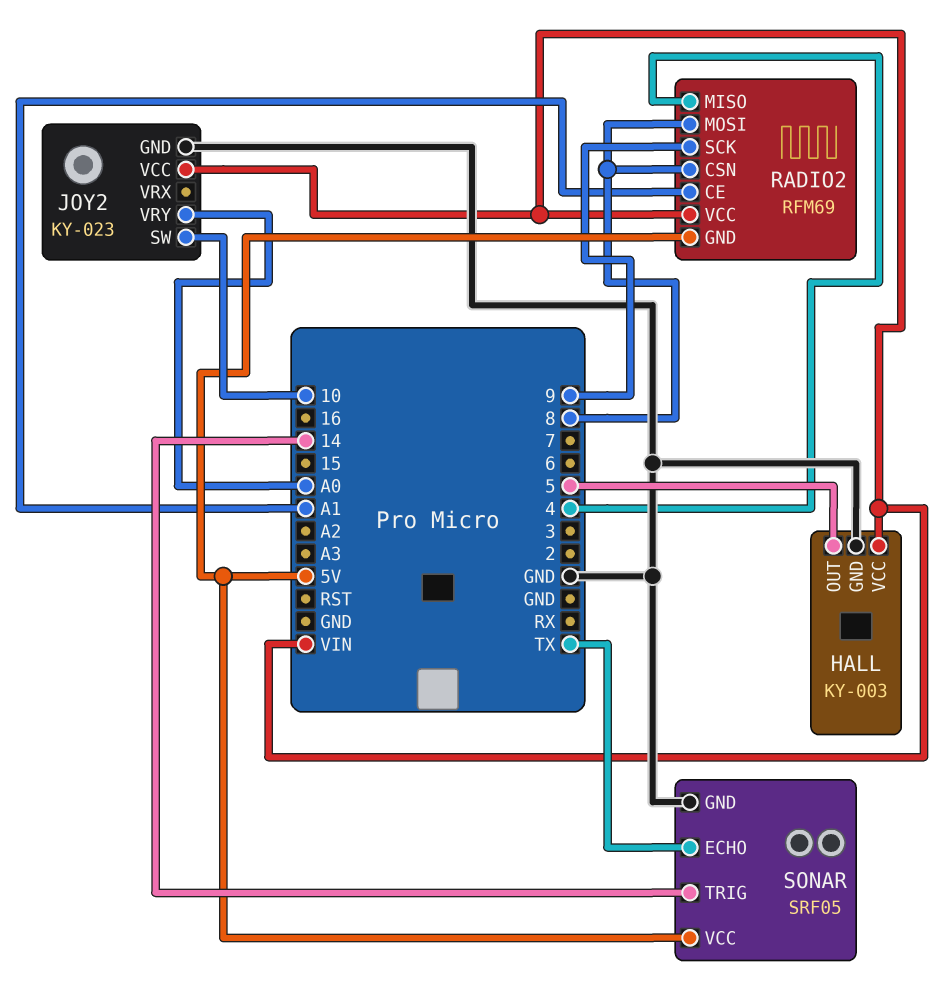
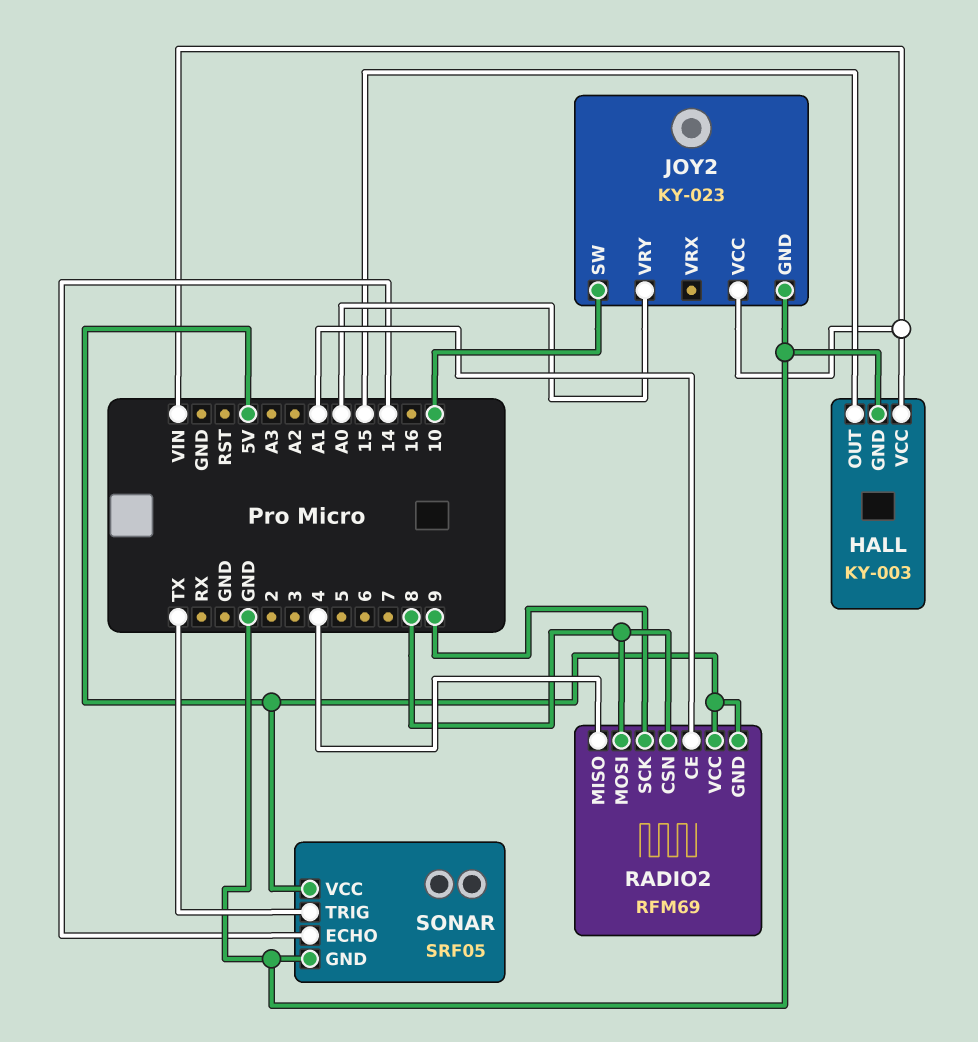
HALL pin OUT: 5 -> 15
RADIO2 pin VCC: VIN -> 5V
SONAR pin ECHO: TX -> 14
SONAR pin TRIG: 14 -> TX

